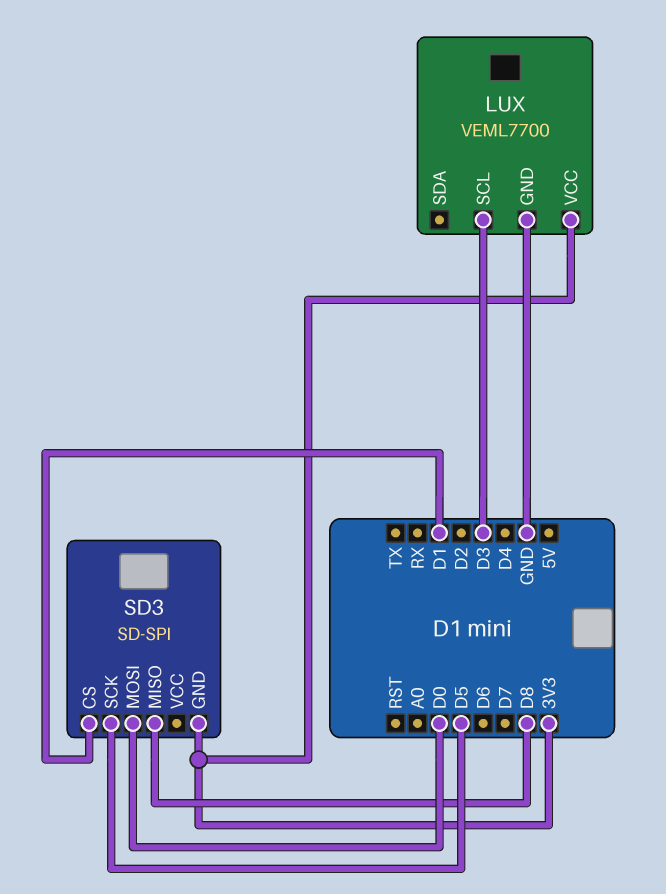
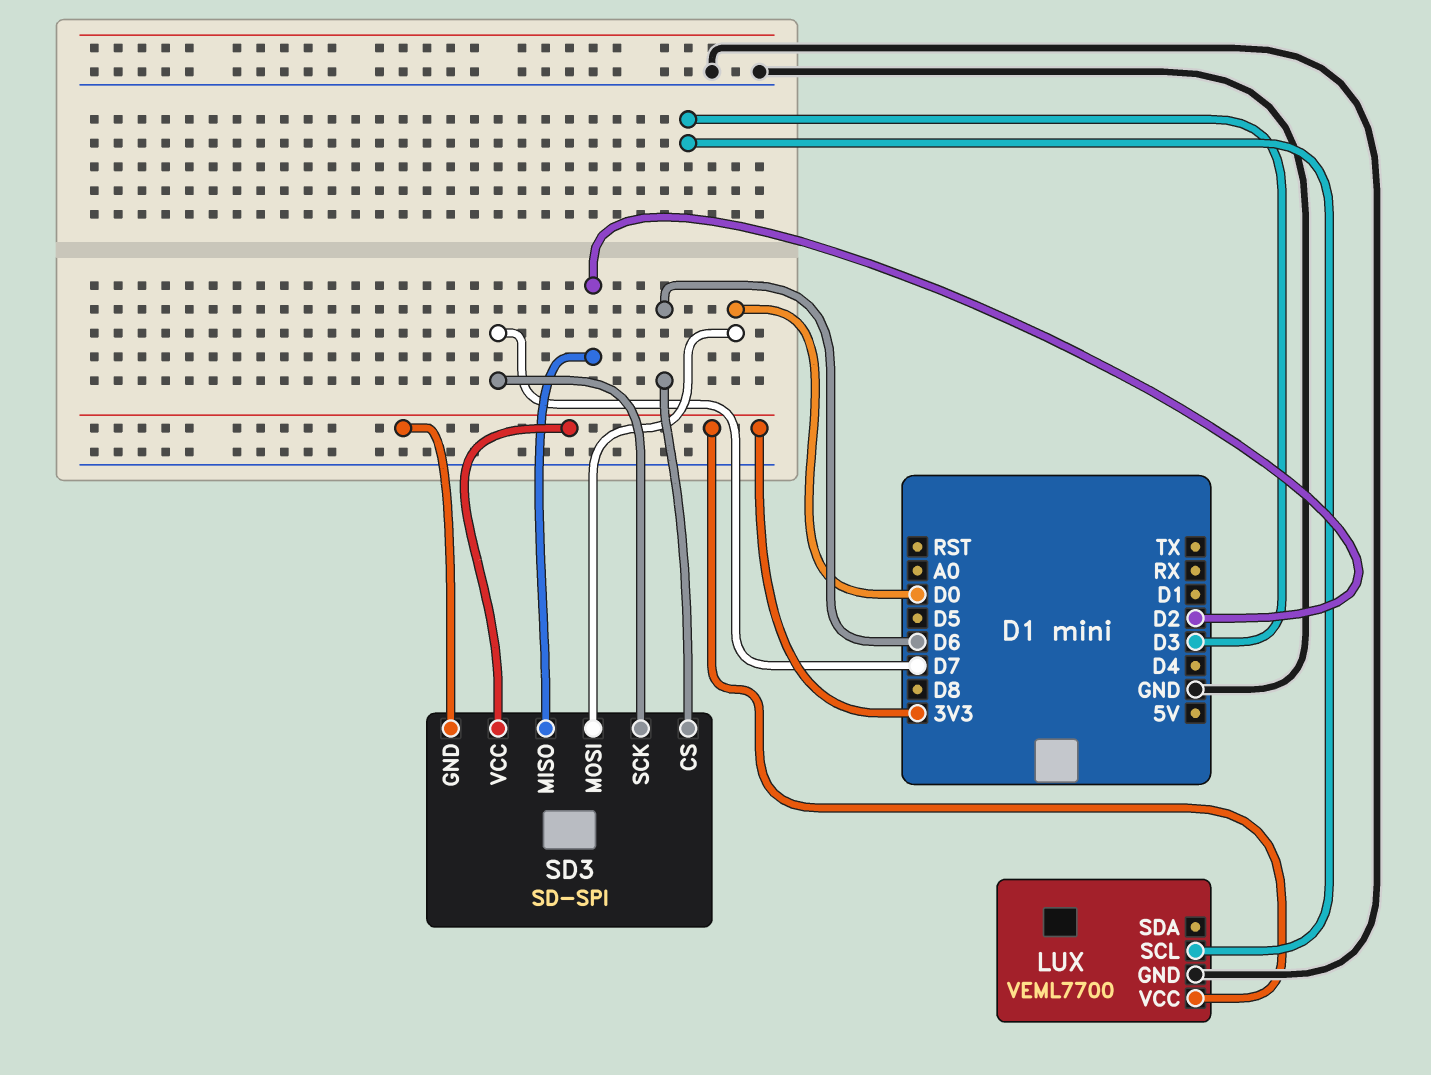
SD3 pin CS: D1 -> D6
SD3 pin MISO: D8 -> D2
SD3 pin SCK: D5 -> D7
SD3 pin VCC: none -> 3V3

